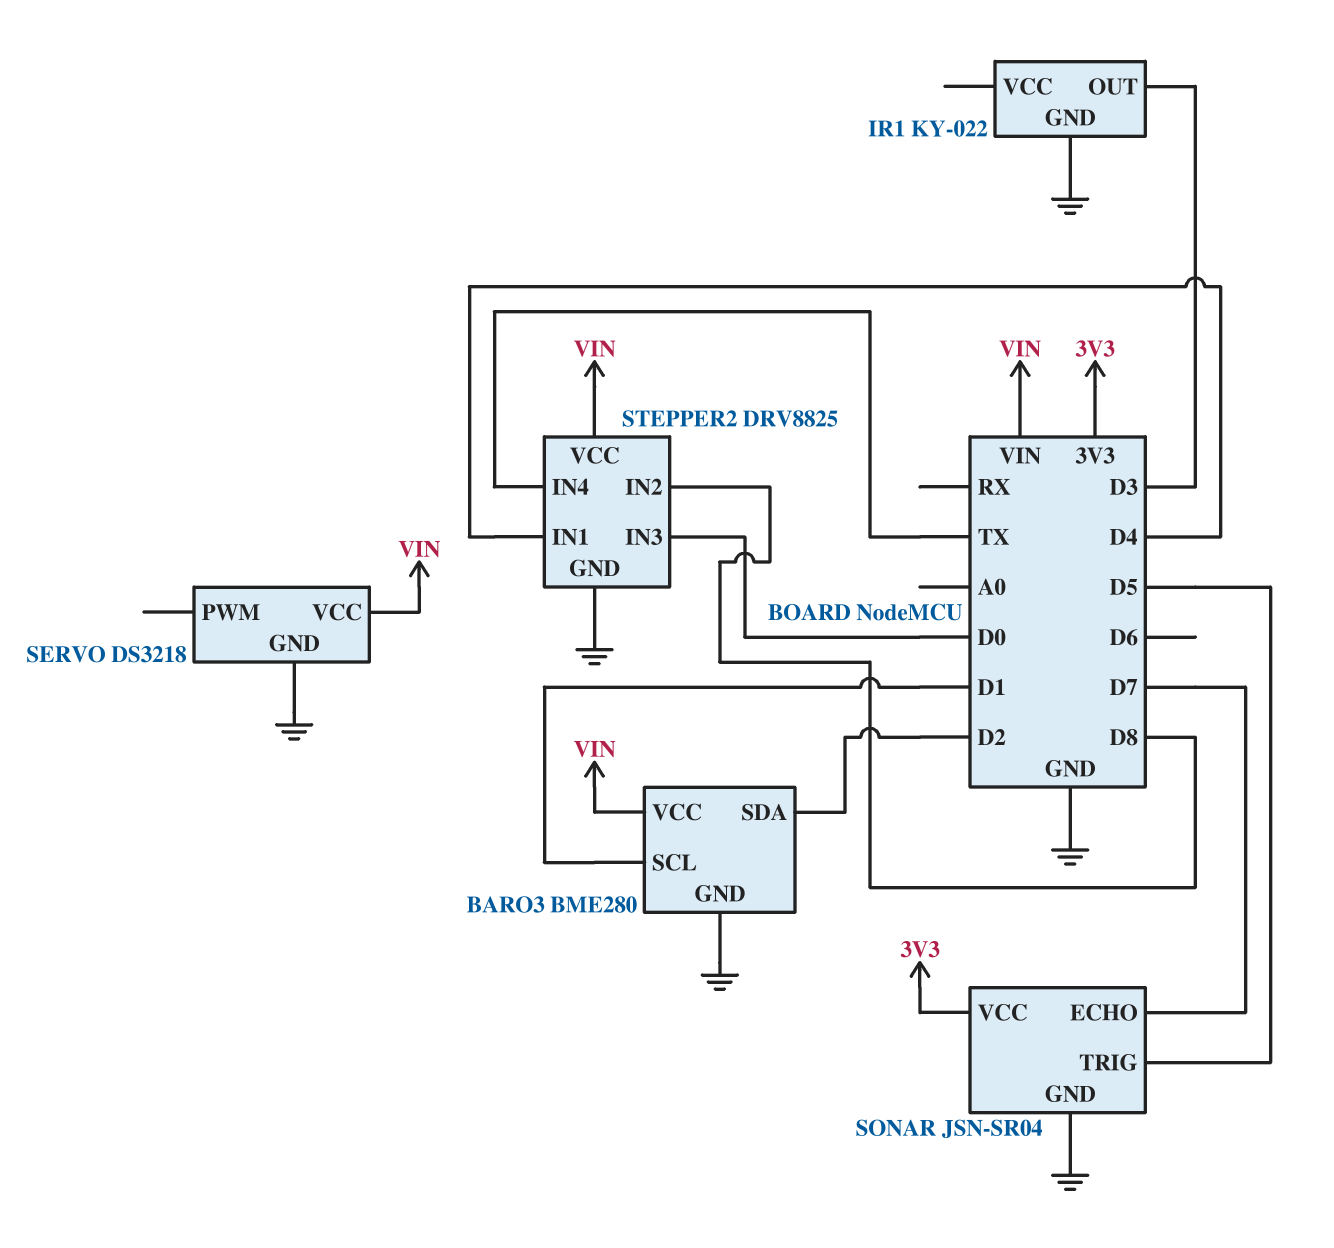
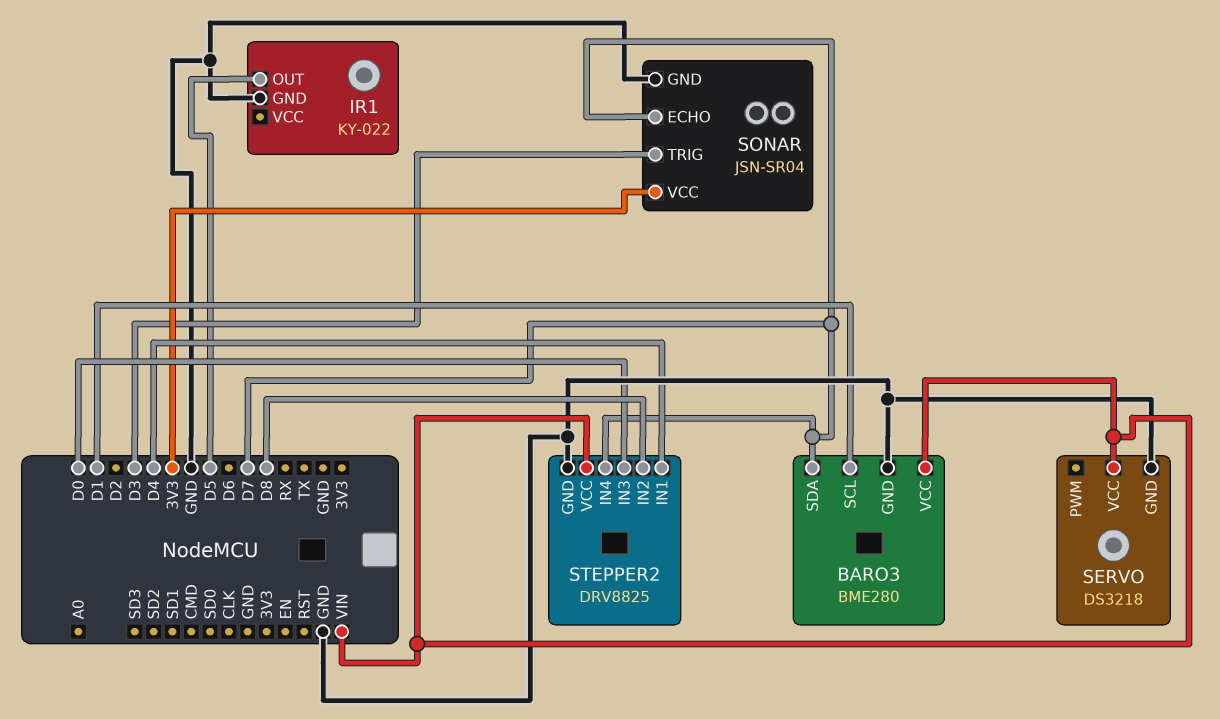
BARO3 pin SDA: D2 -> D7
IR1 pin OUT: D3 -> D5
SONAR pin TRIG: D5 -> D3
STEPPER2 pin IN4: TX -> D7

